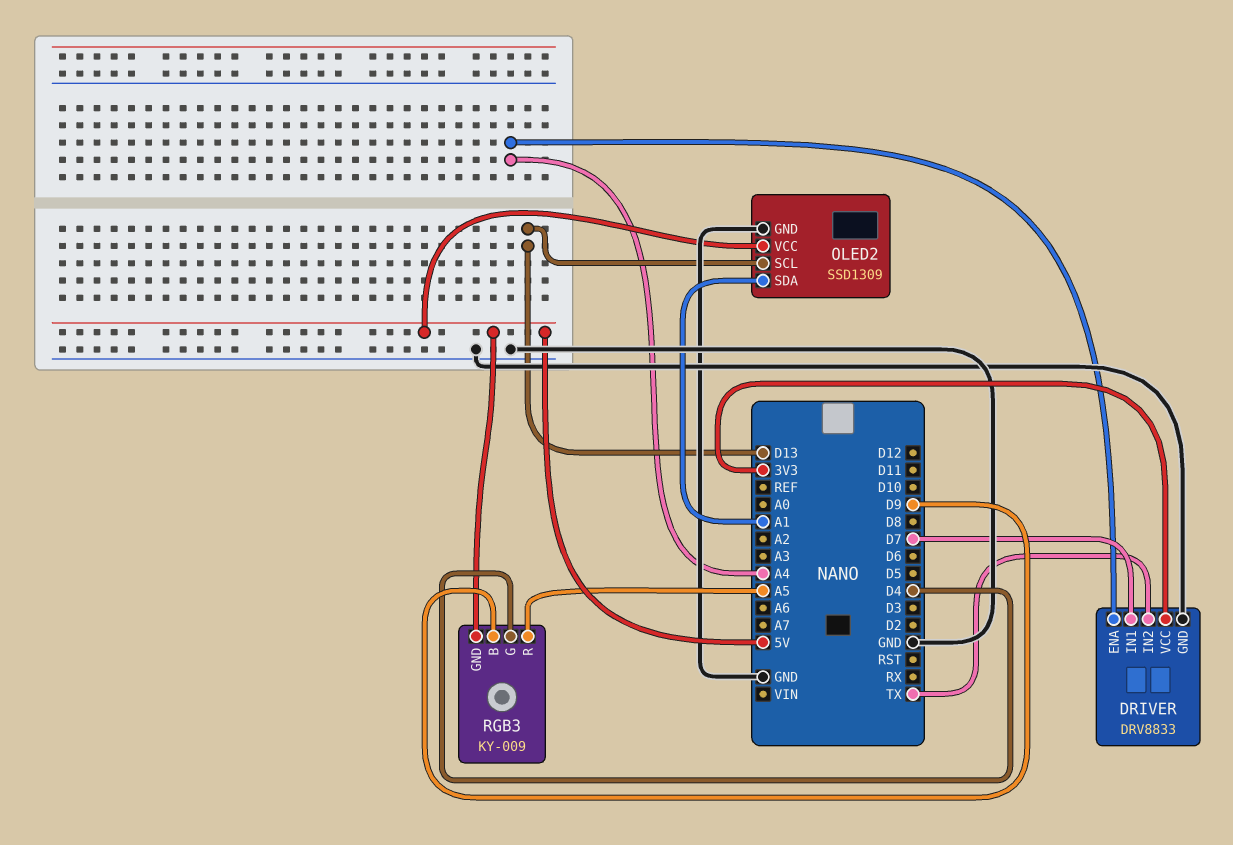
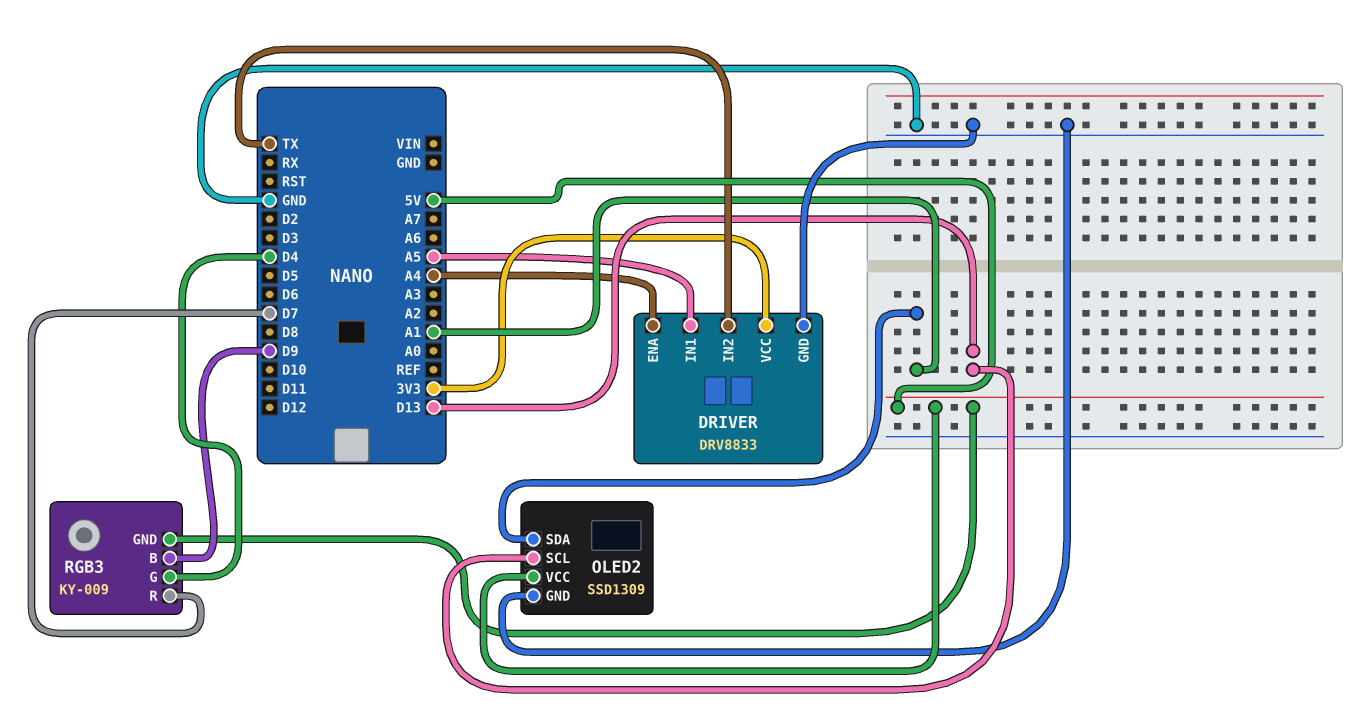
DRIVER pin IN1: D7 -> A5
RGB3 pin R: A5 -> D7

